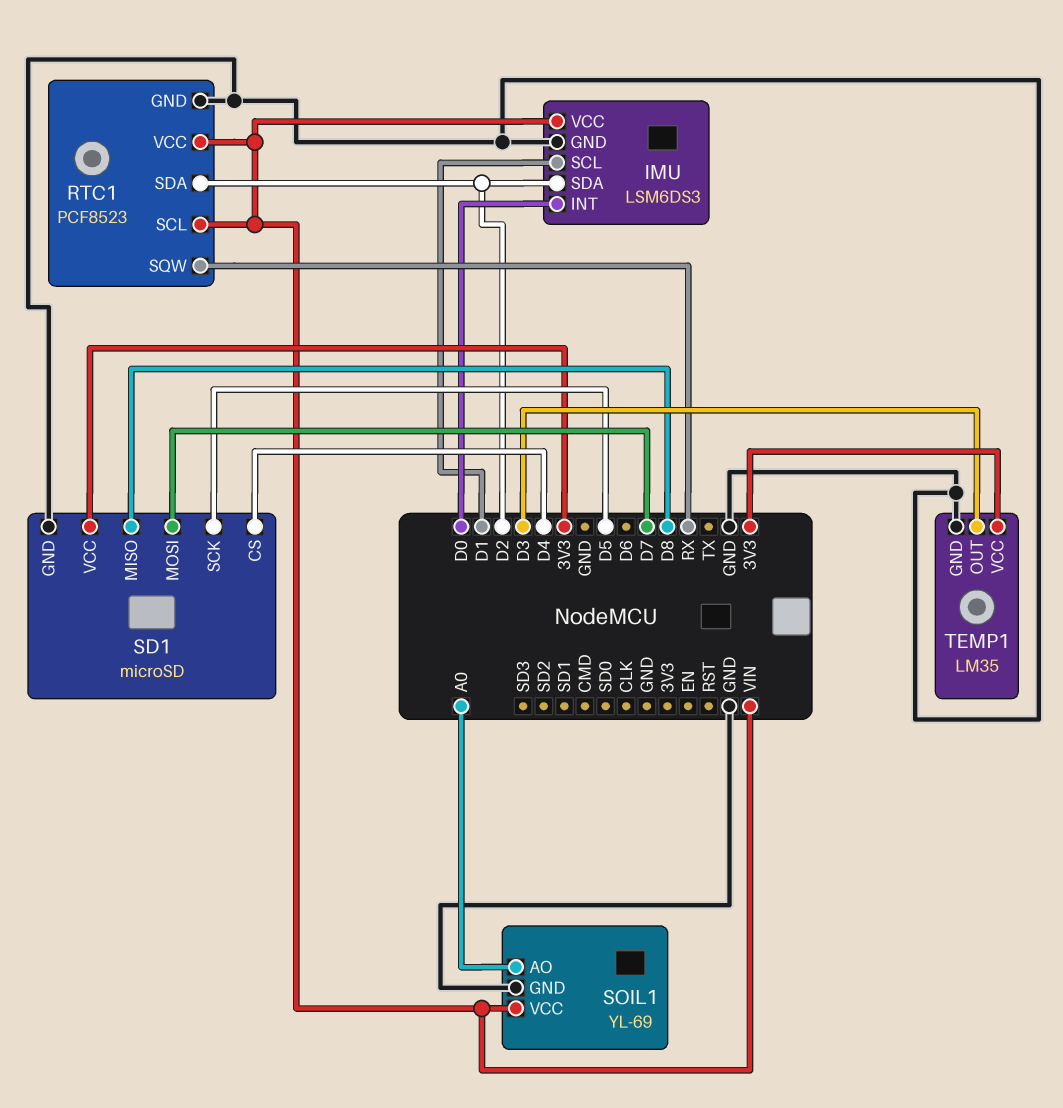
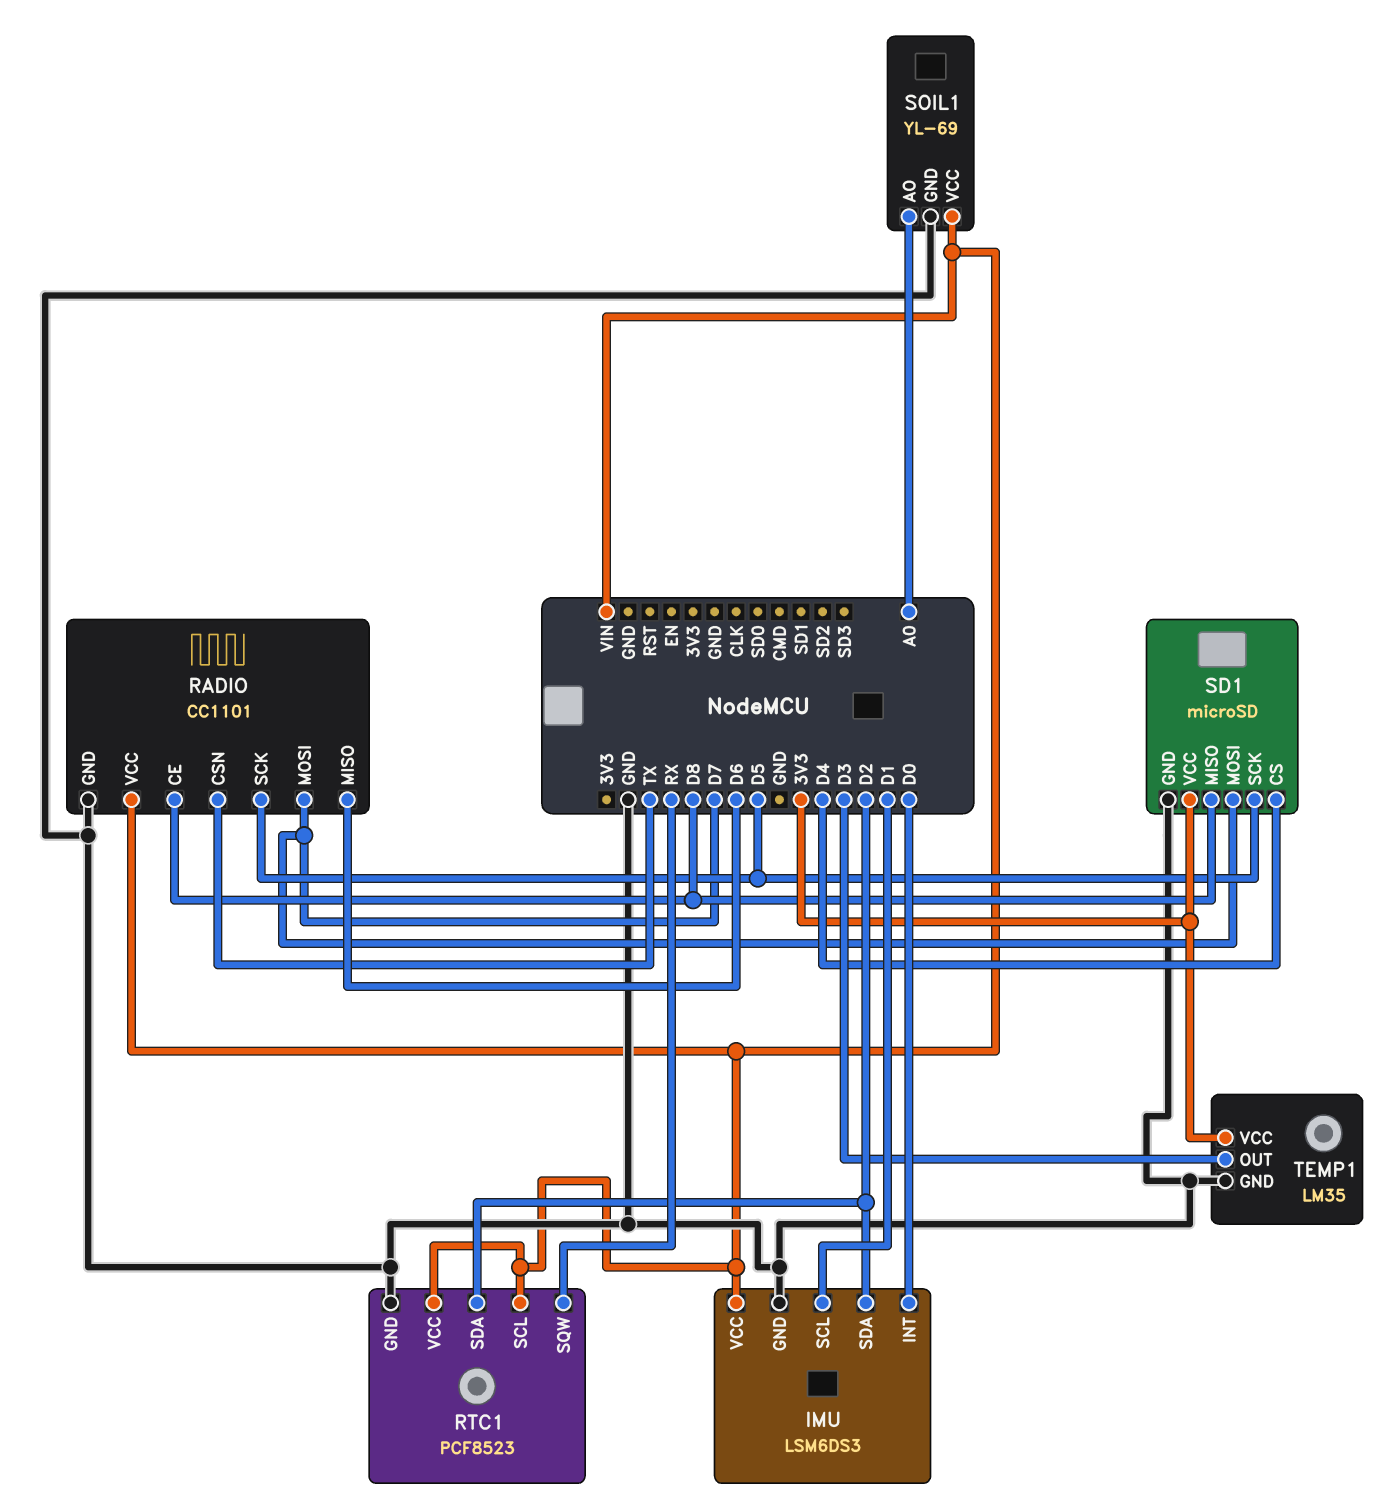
RADIO: none -> CC1101
RADIO pin CE: none -> D8
RADIO pin CSN: none -> TX
RADIO pin GND: none -> GND
RADIO pin MISO: none -> D6
RADIO pin MOSI: none -> D7
RADIO pin SCK: none -> D5
RADIO pin VCC: none -> VIN

